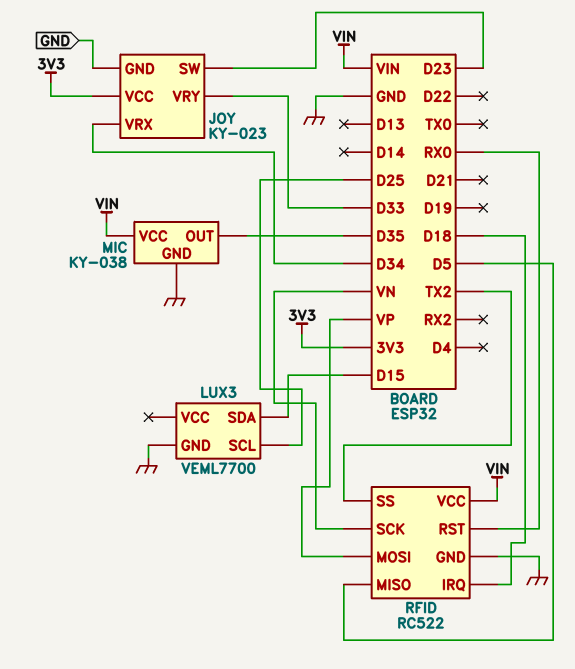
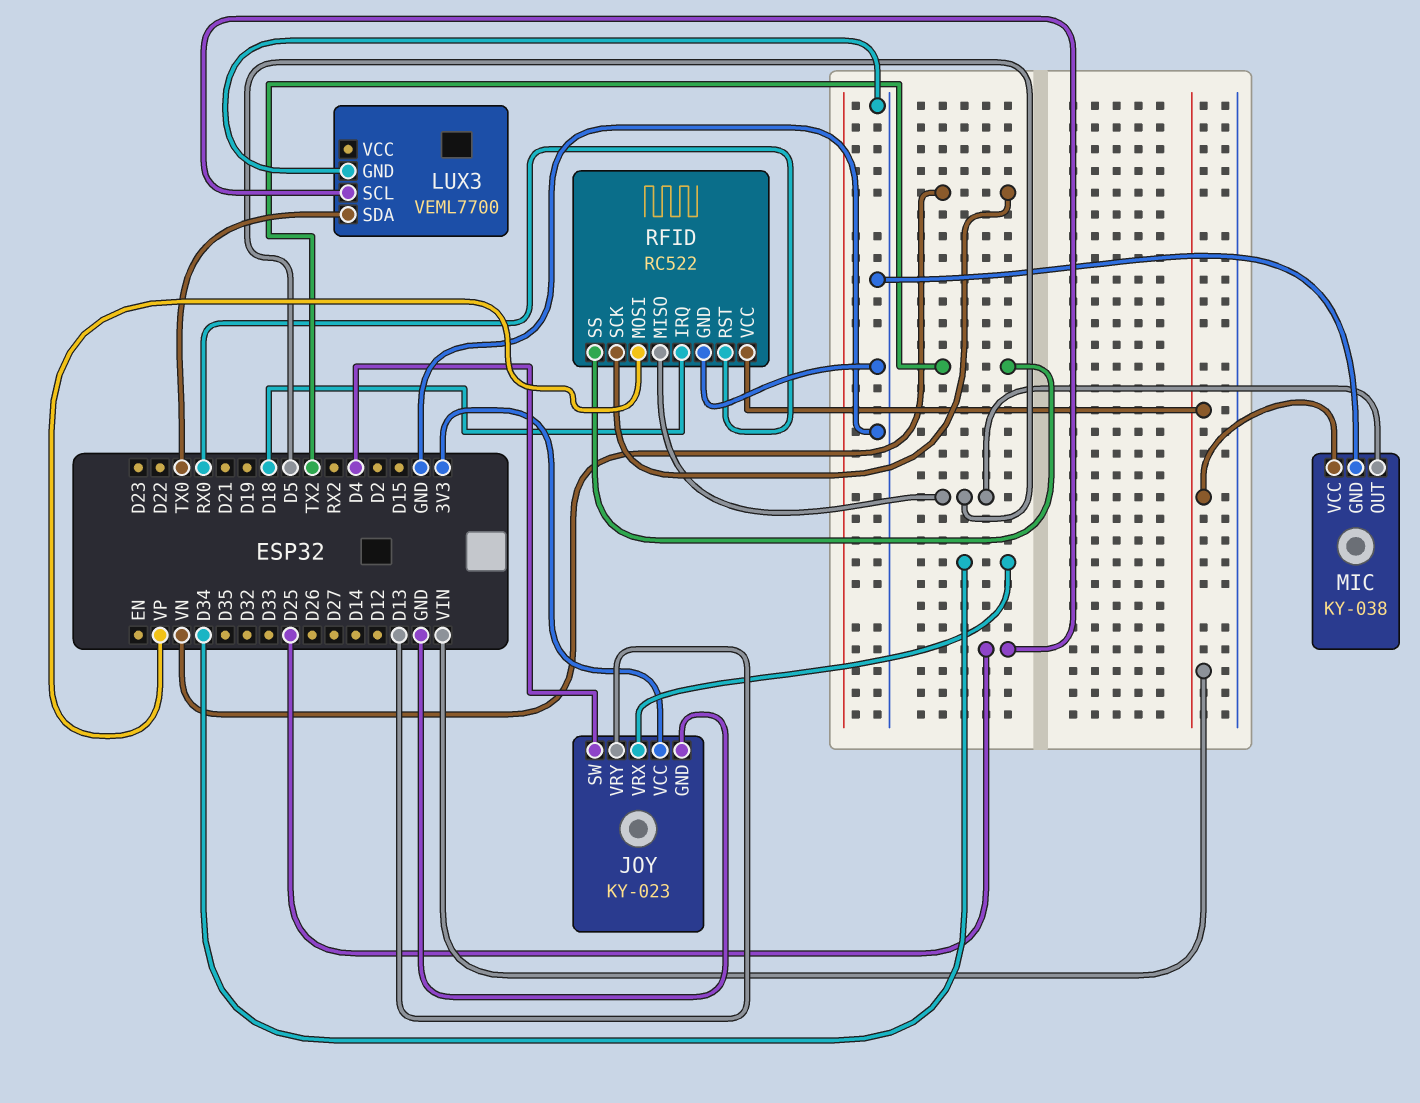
JOY pin SW: D23 -> D4
JOY pin VRY: D33 -> D13
LUX3 pin SDA: D15 -> TX0
MIC pin OUT: D35 -> D5

